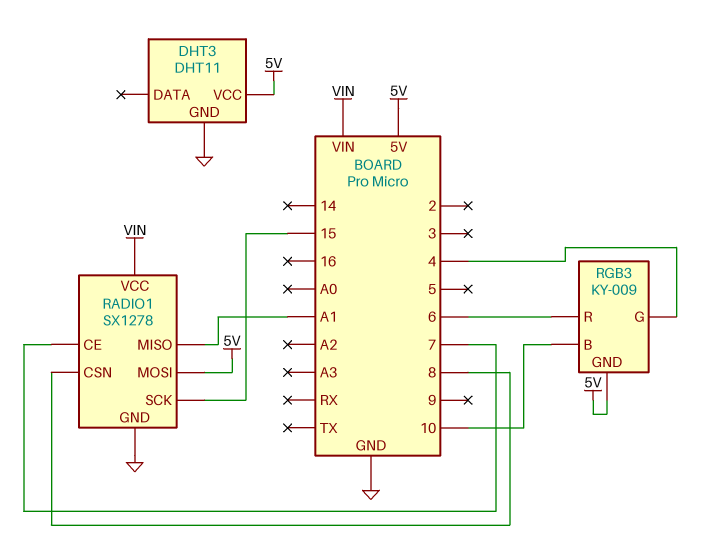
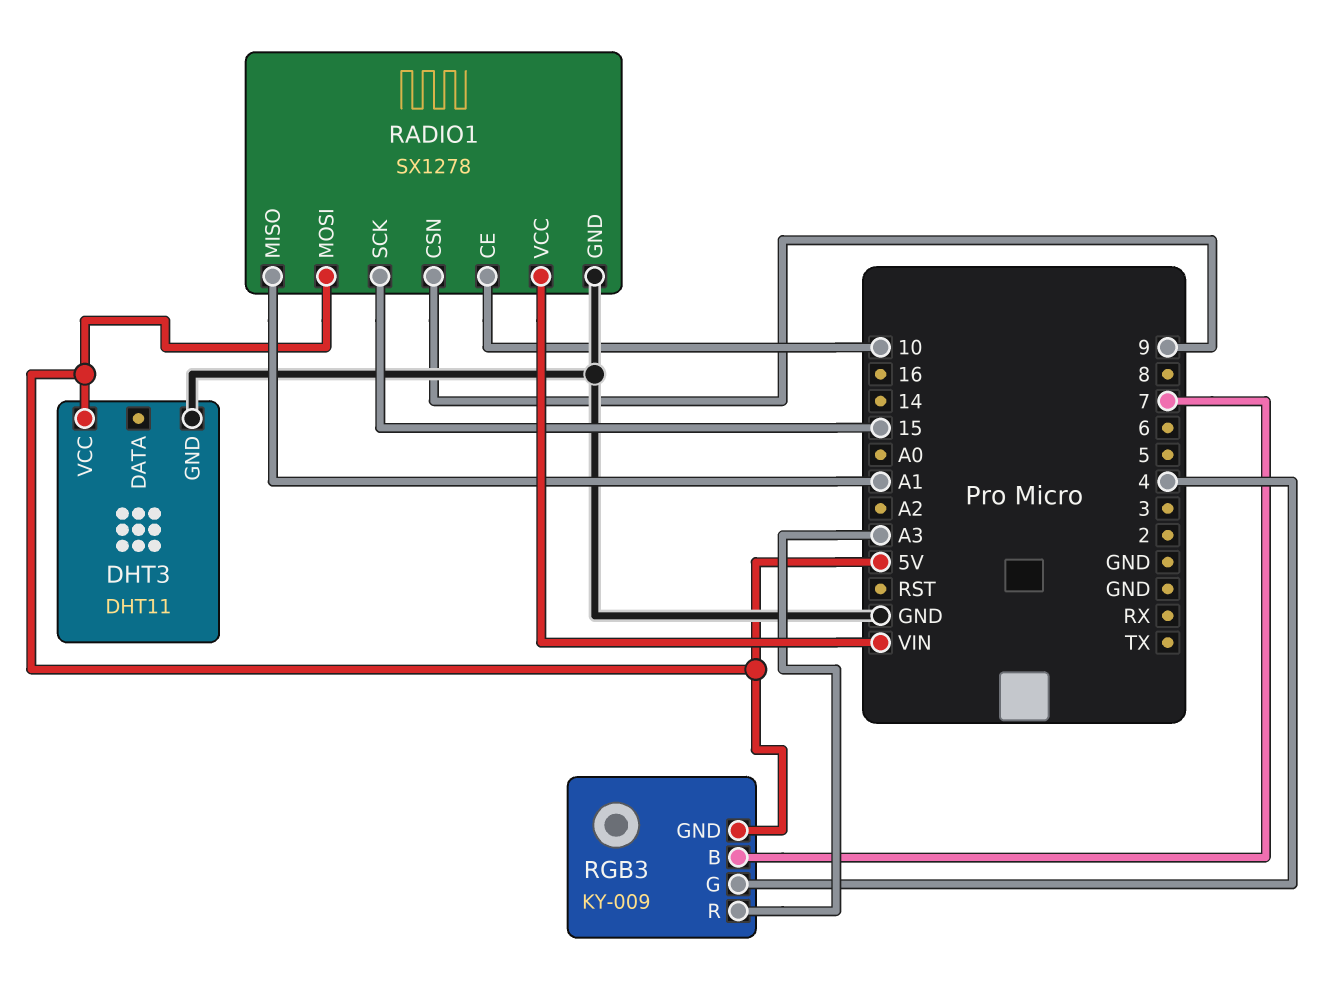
RADIO1 pin CE: 7 -> 10
RADIO1 pin CSN: 8 -> 9
RGB3 pin B: 10 -> 7
RGB3 pin R: 6 -> A3

